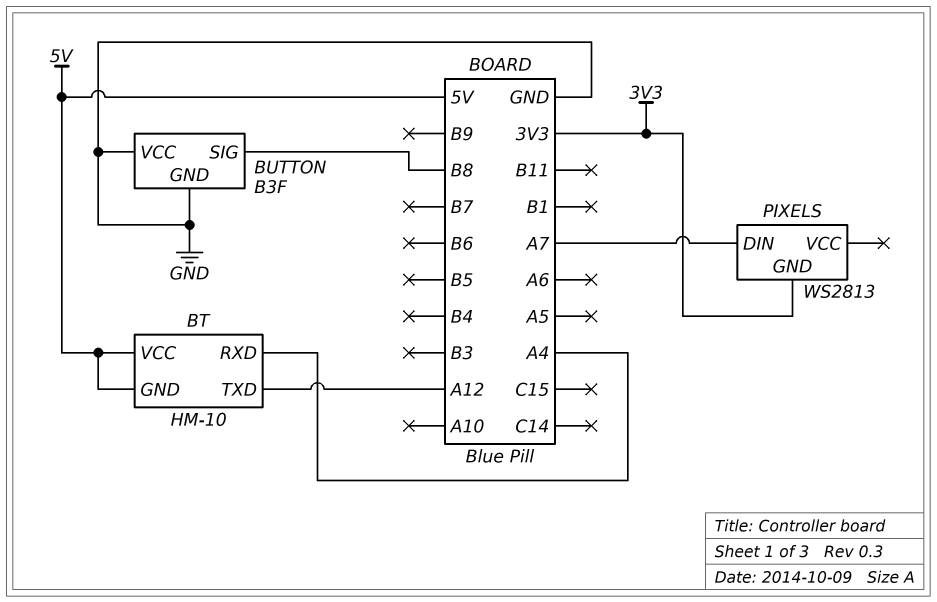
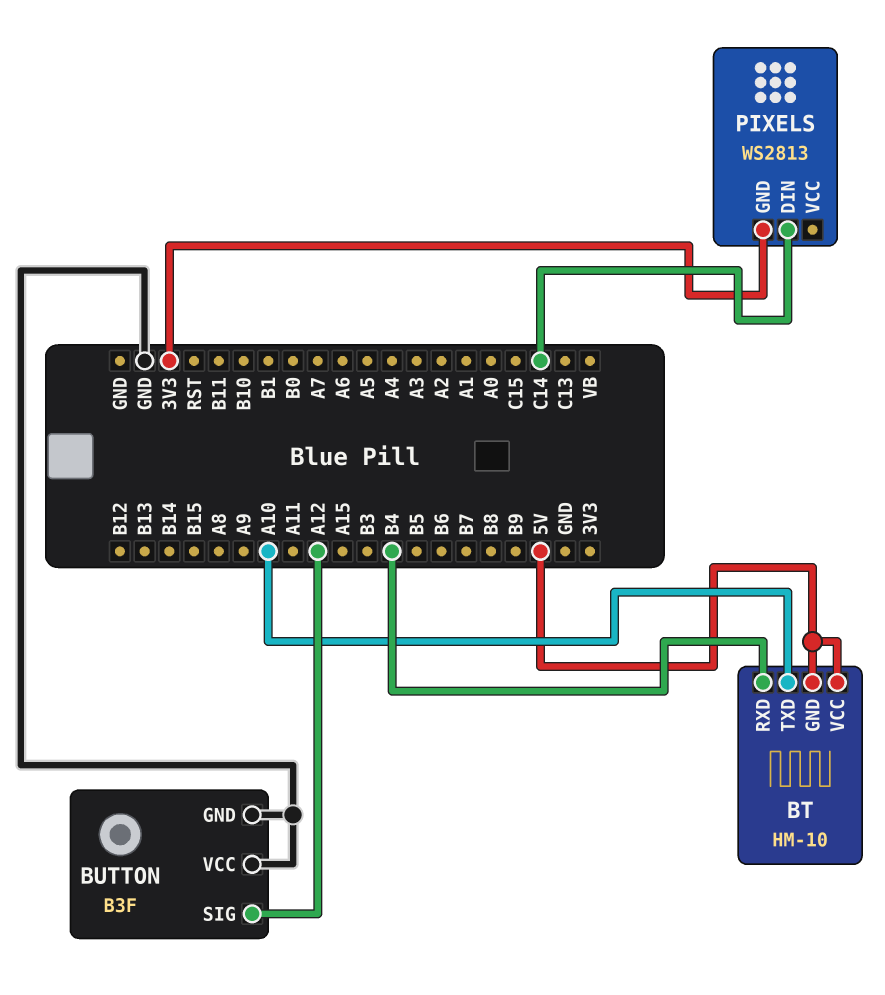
BT pin RXD: A4 -> B4
BT pin TXD: A12 -> A10
BUTTON pin SIG: B8 -> A12
PIXELS pin DIN: A7 -> C14

